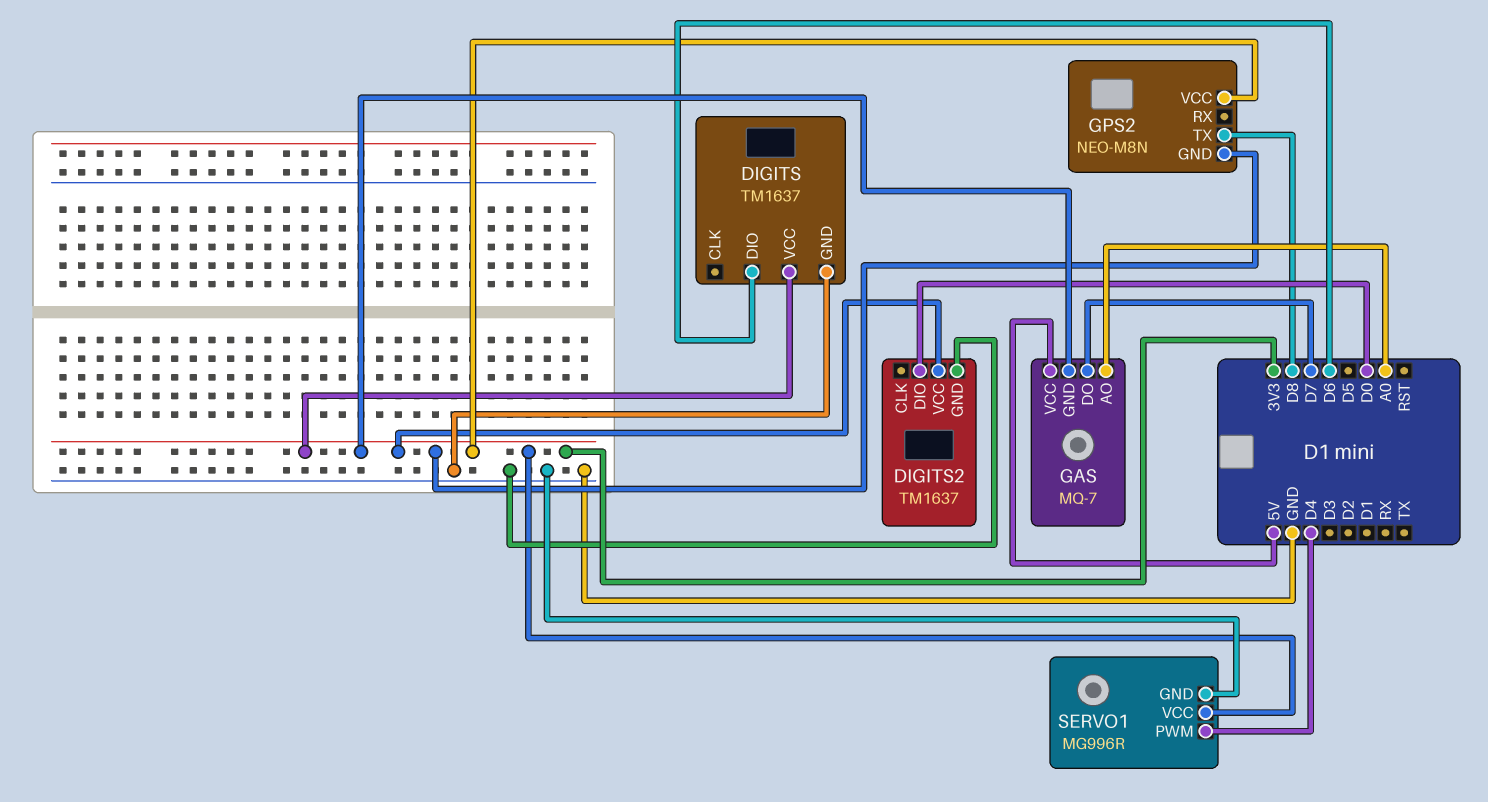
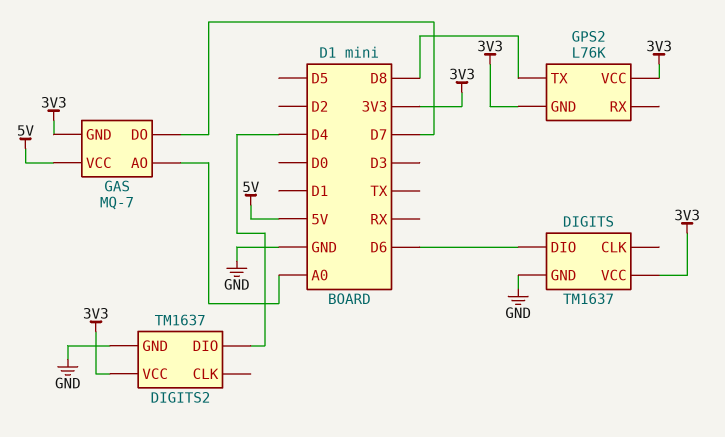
DIGITS2 pin DIO: D0 -> D4
GPS2: NEO-M8N -> L76K
SERVO1: MG996R -> none
SERVO1 pin GND: GND -> none
SERVO1 pin PWM: D4 -> none
SERVO1 pin VCC: 3V3 -> none

